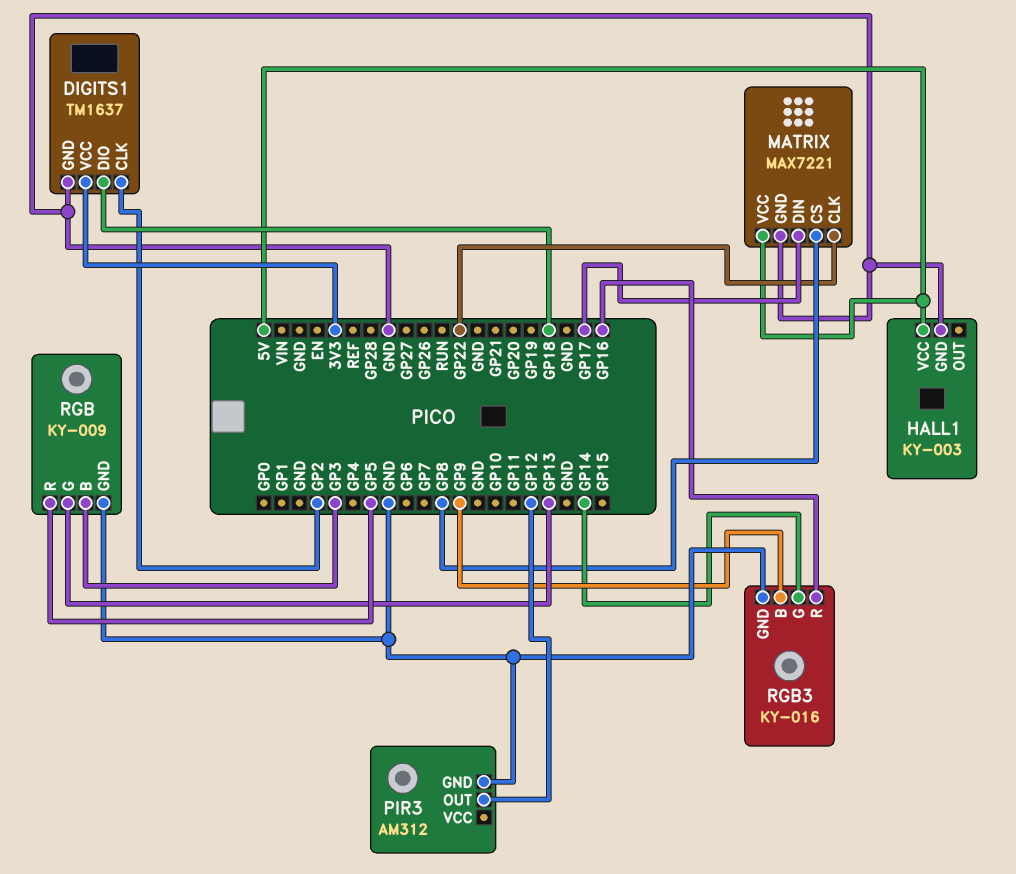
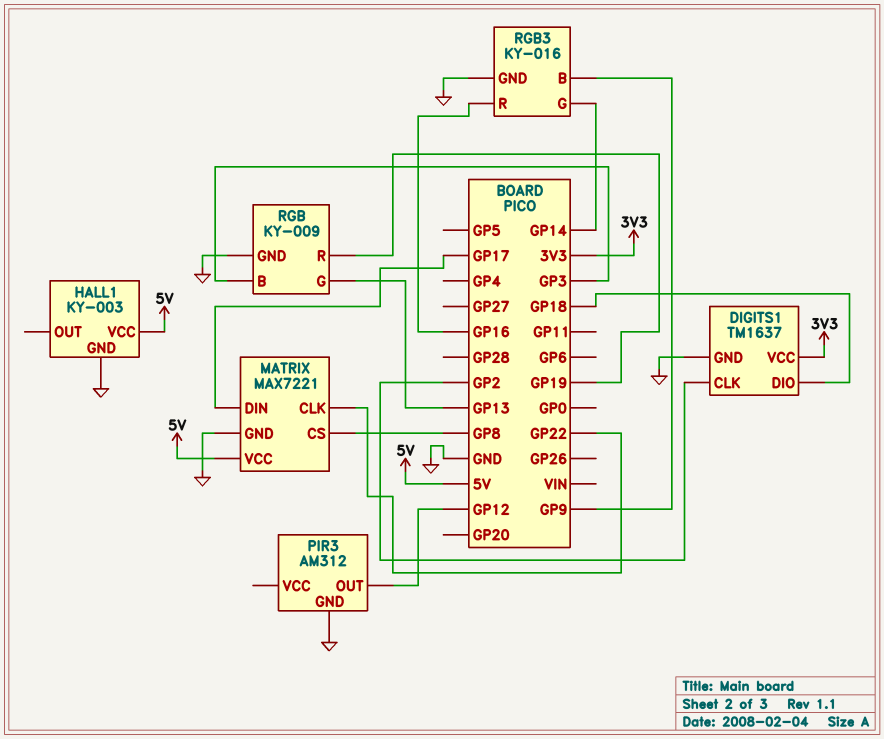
RGB pin R: GP5 -> GP19

